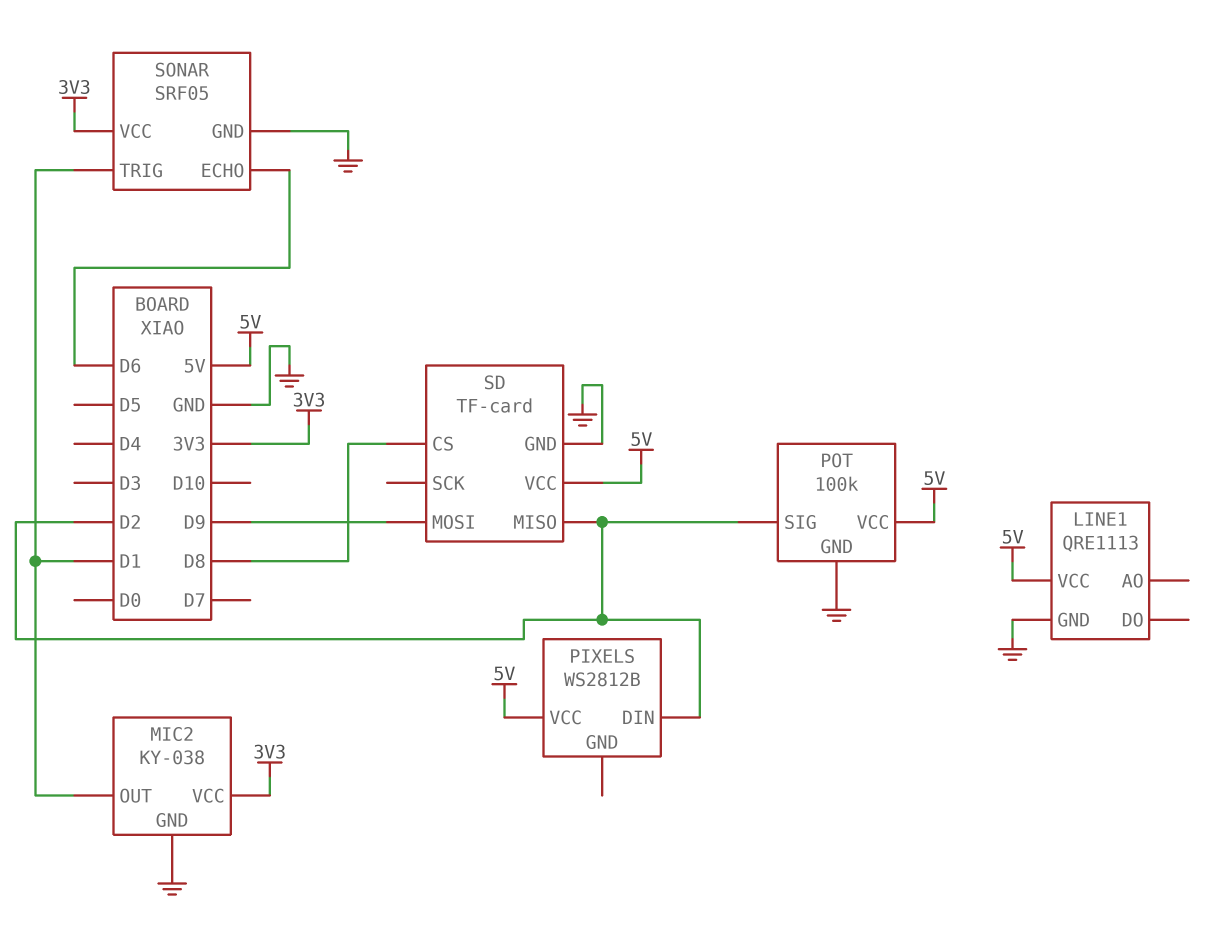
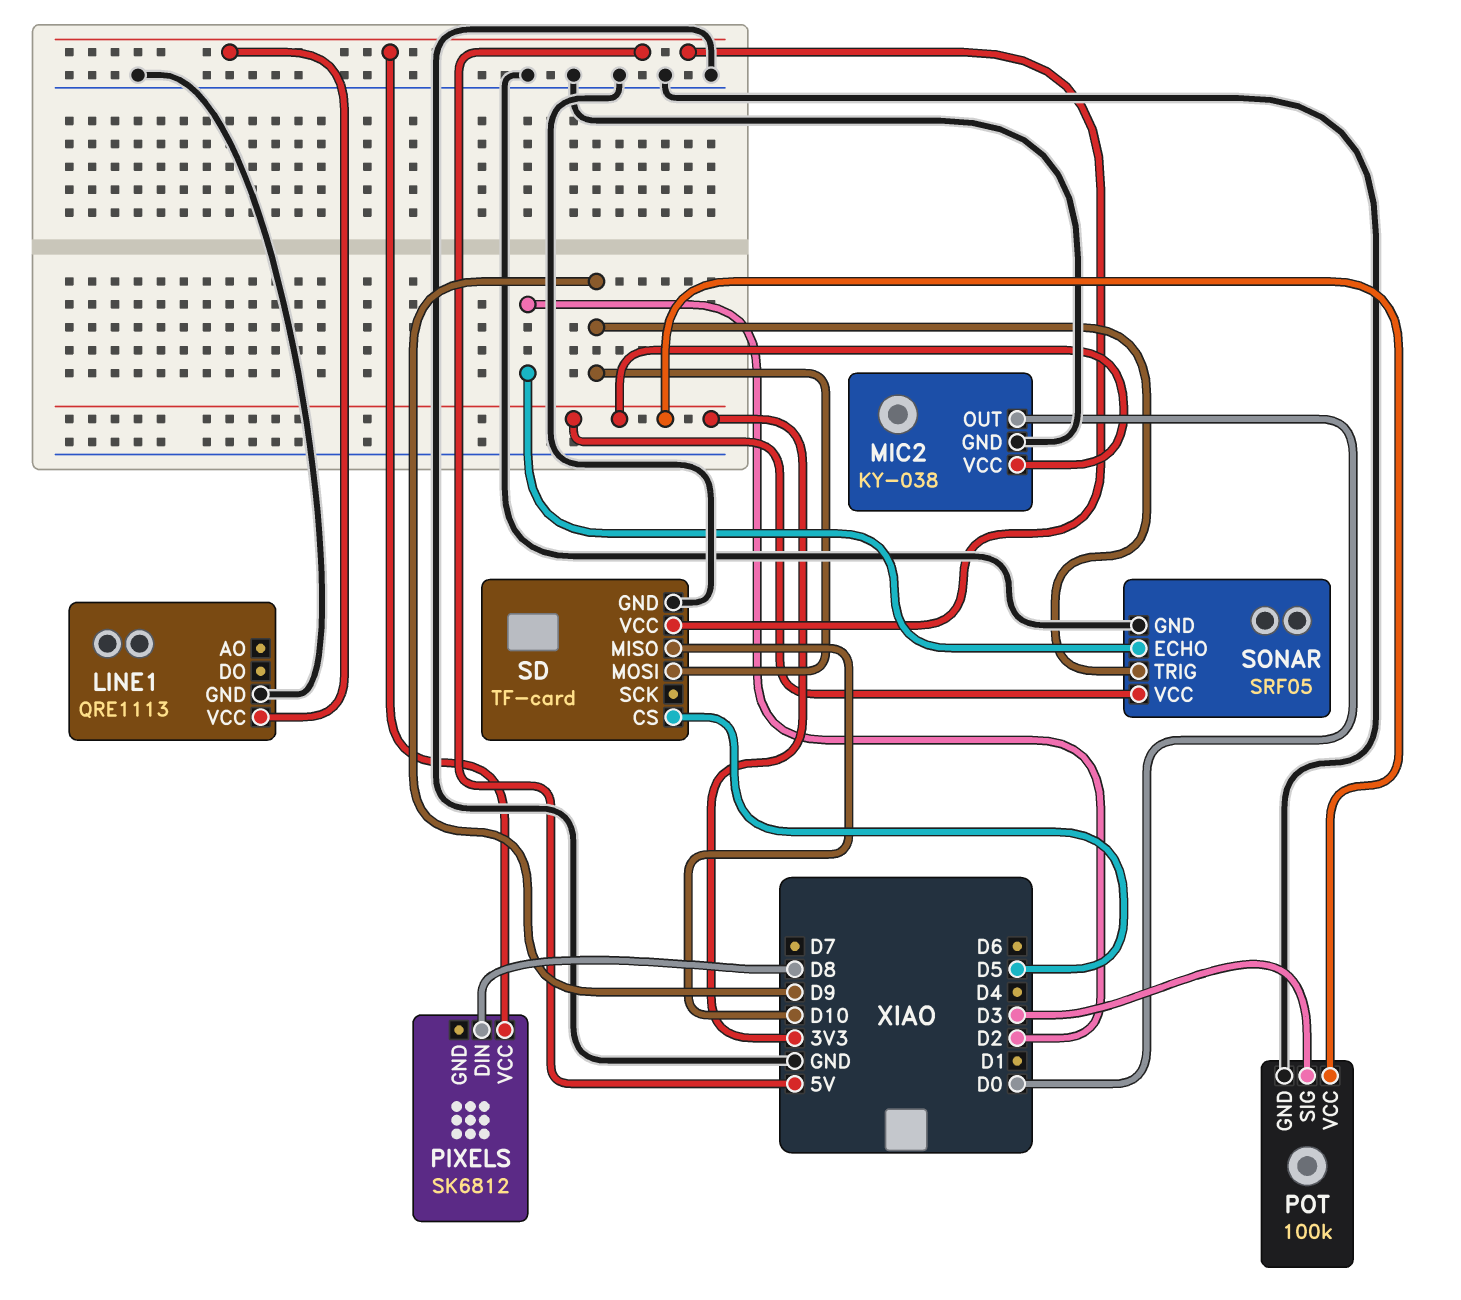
MIC2 pin OUT: D1 -> D0
PIXELS: WS2812B -> SK6812
PIXELS pin DIN: D2 -> D8
POT pin SIG: D2 -> D3
POT pin VCC: 5V -> 3V3
SD pin CS: D8 -> D5
SD pin MISO: D2 -> D10
SONAR pin ECHO: D6 -> D2
SONAR pin TRIG: D1 -> D9

